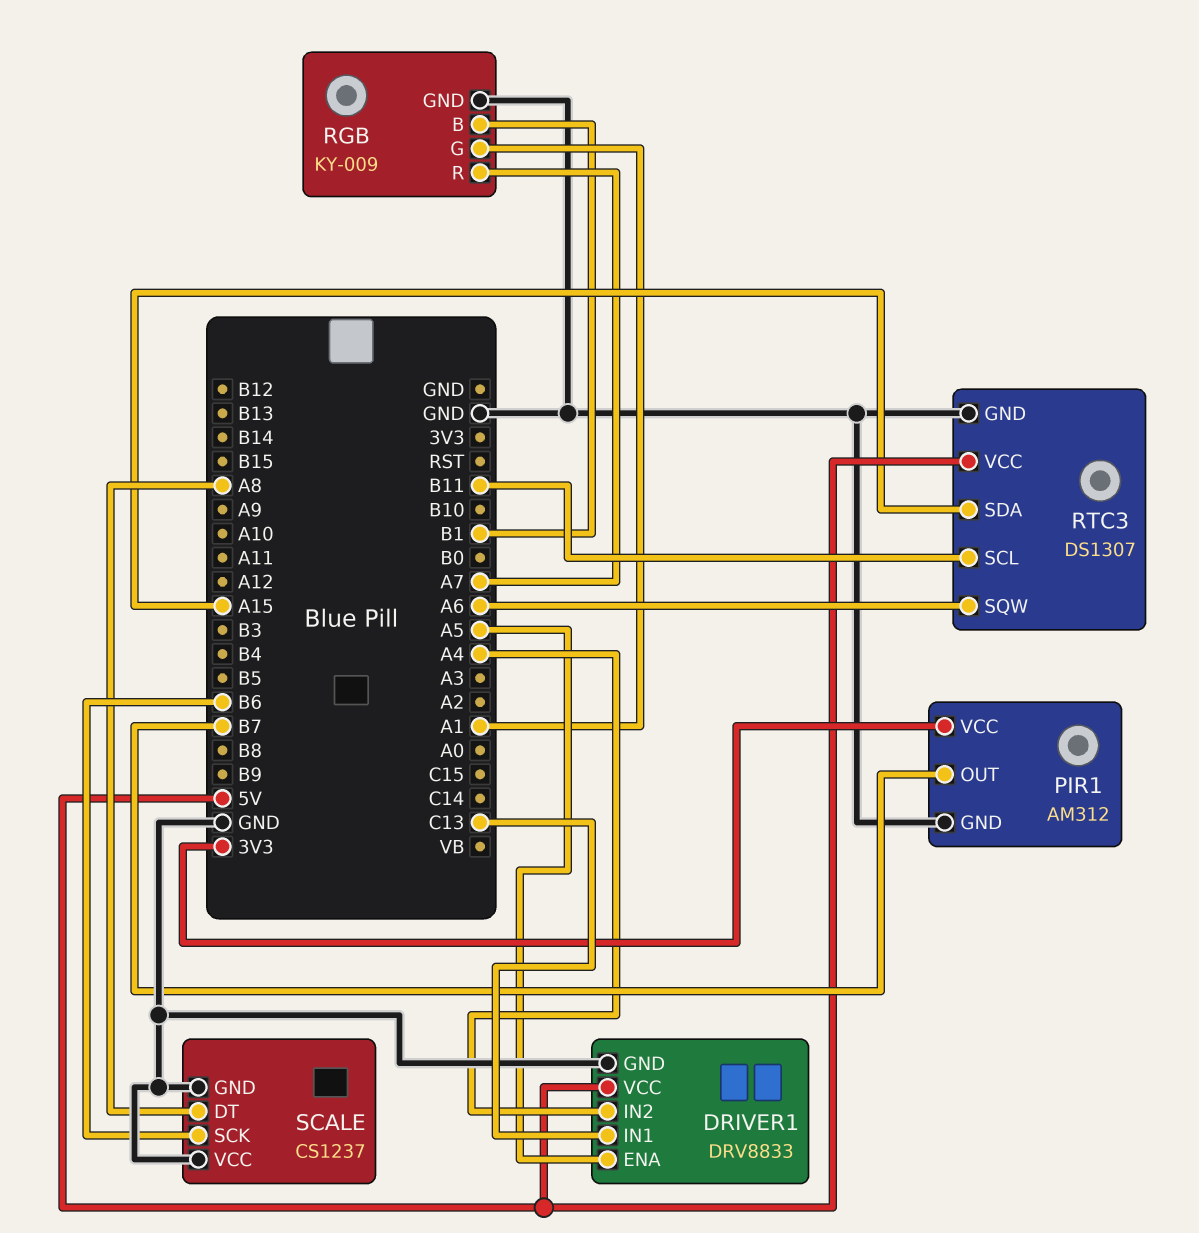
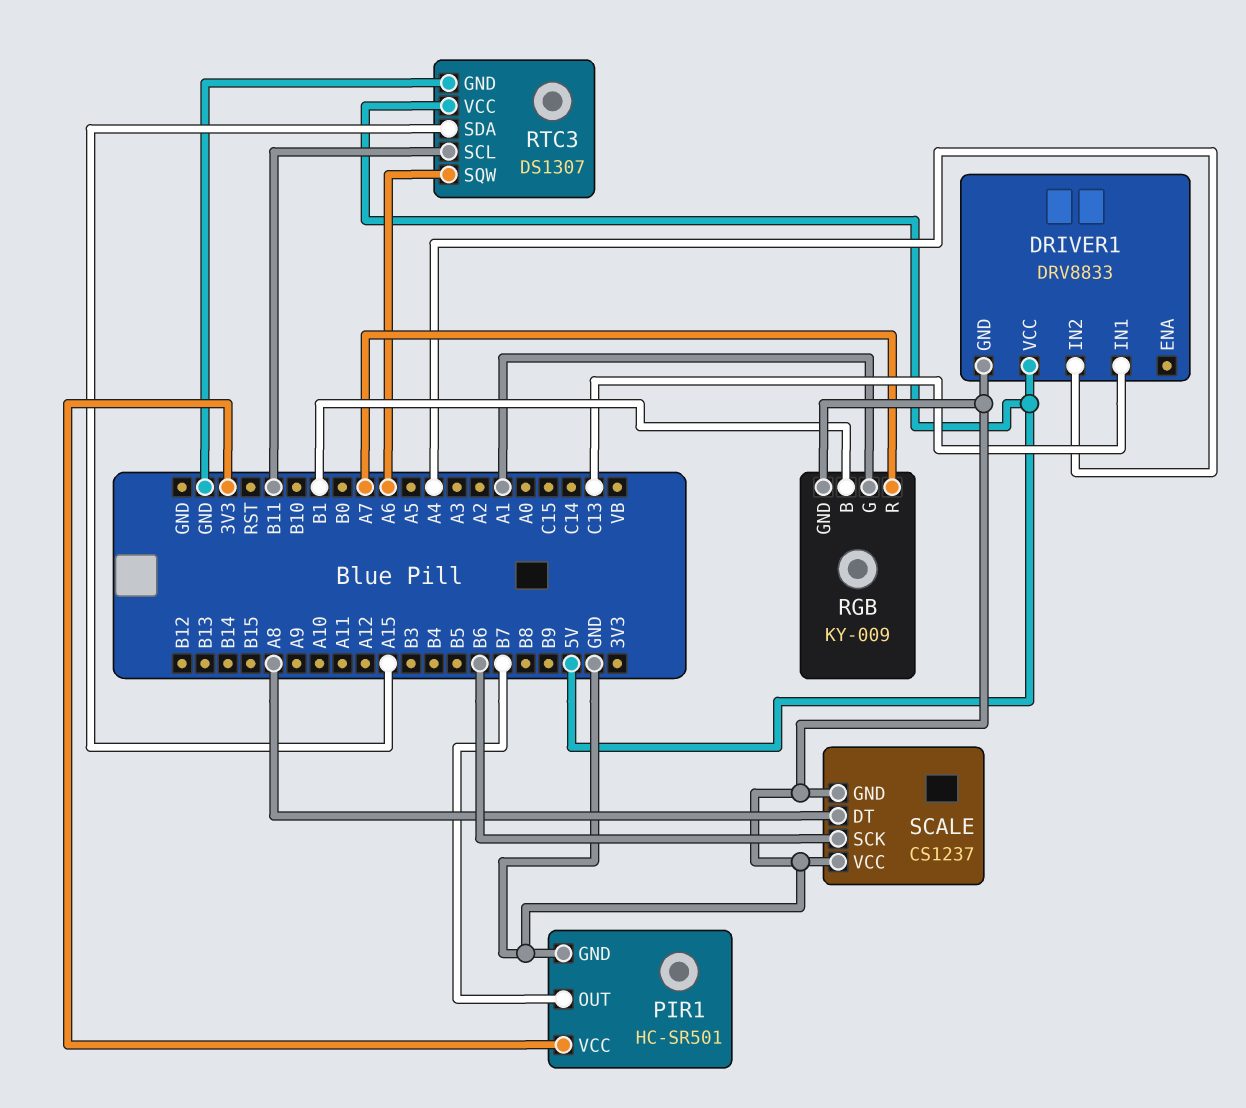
DRIVER1 pin ENA: A5 -> none
PIR1: AM312 -> HC-SR501

